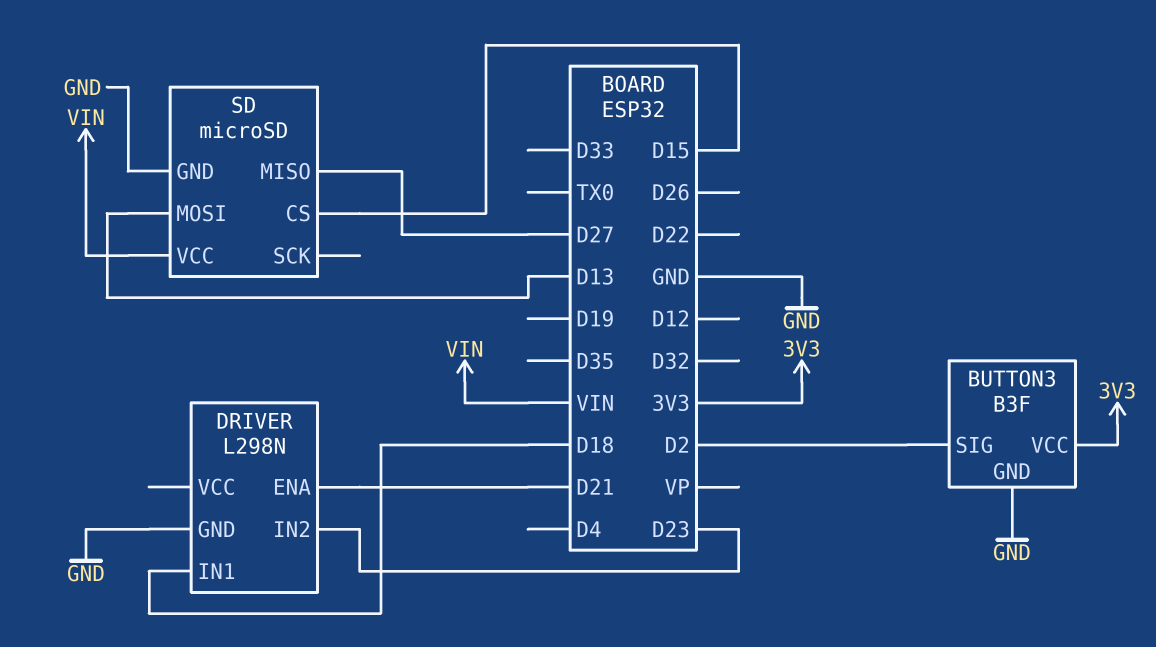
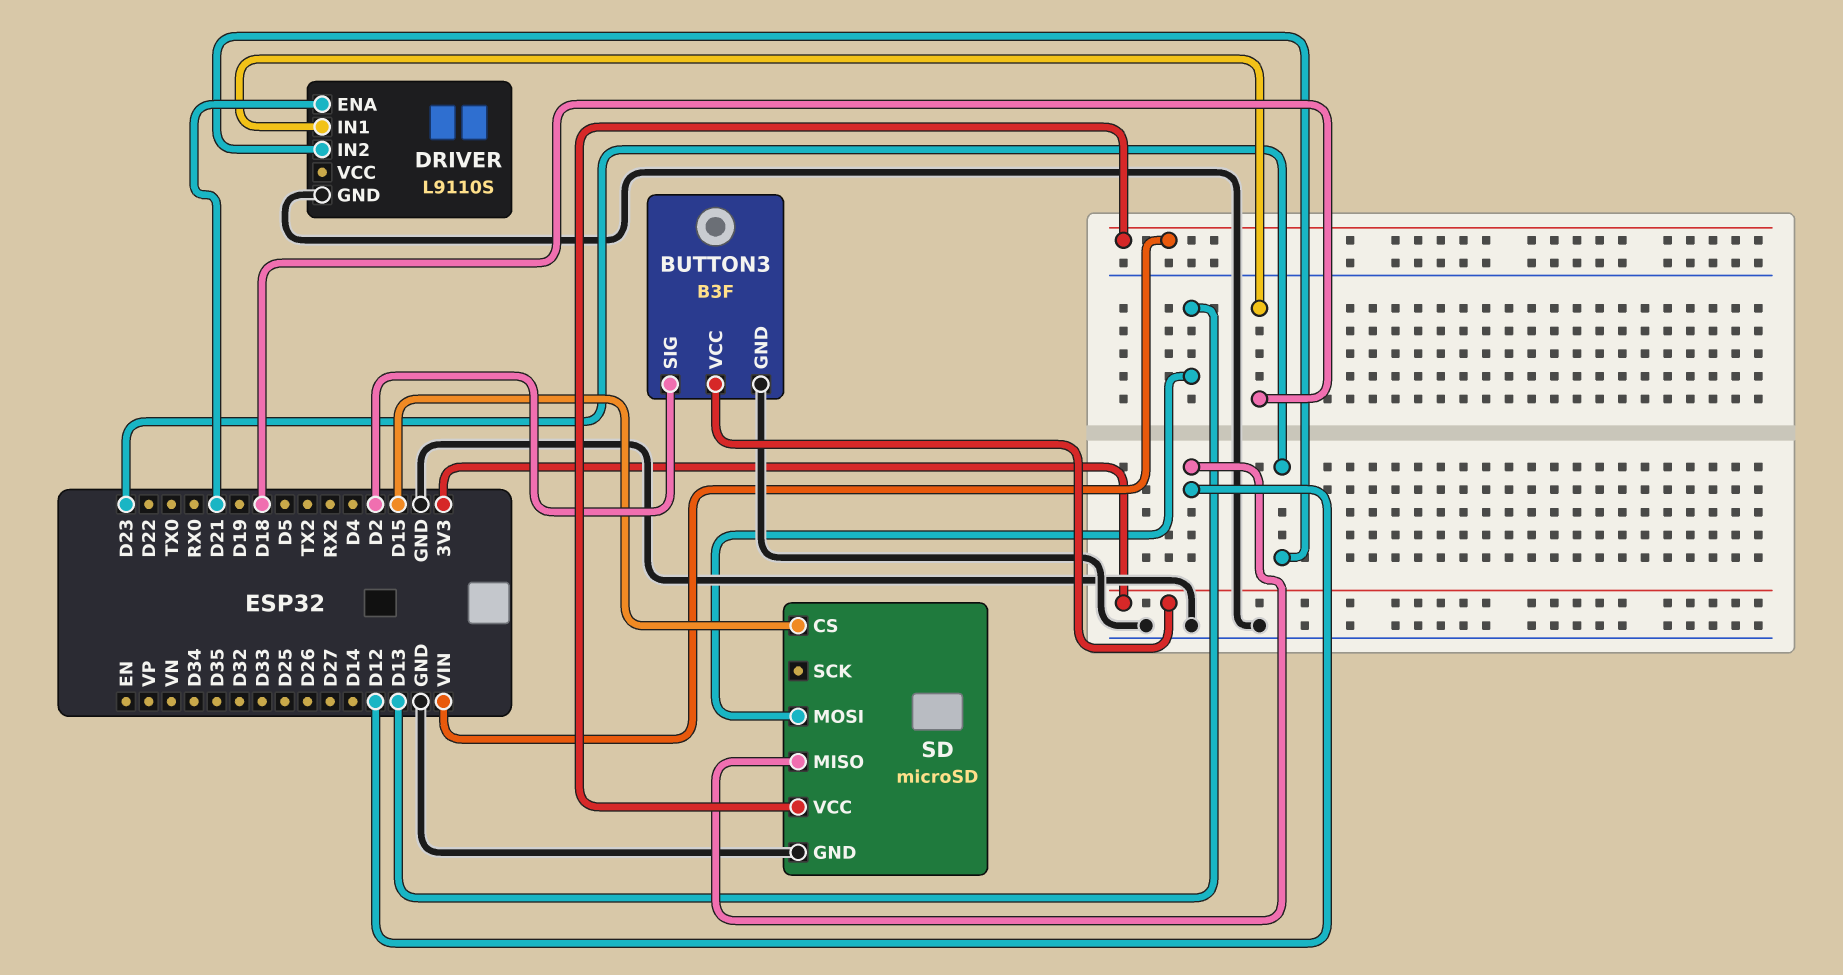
DRIVER: L298N -> L9110S
SD pin MISO: D27 -> D12

